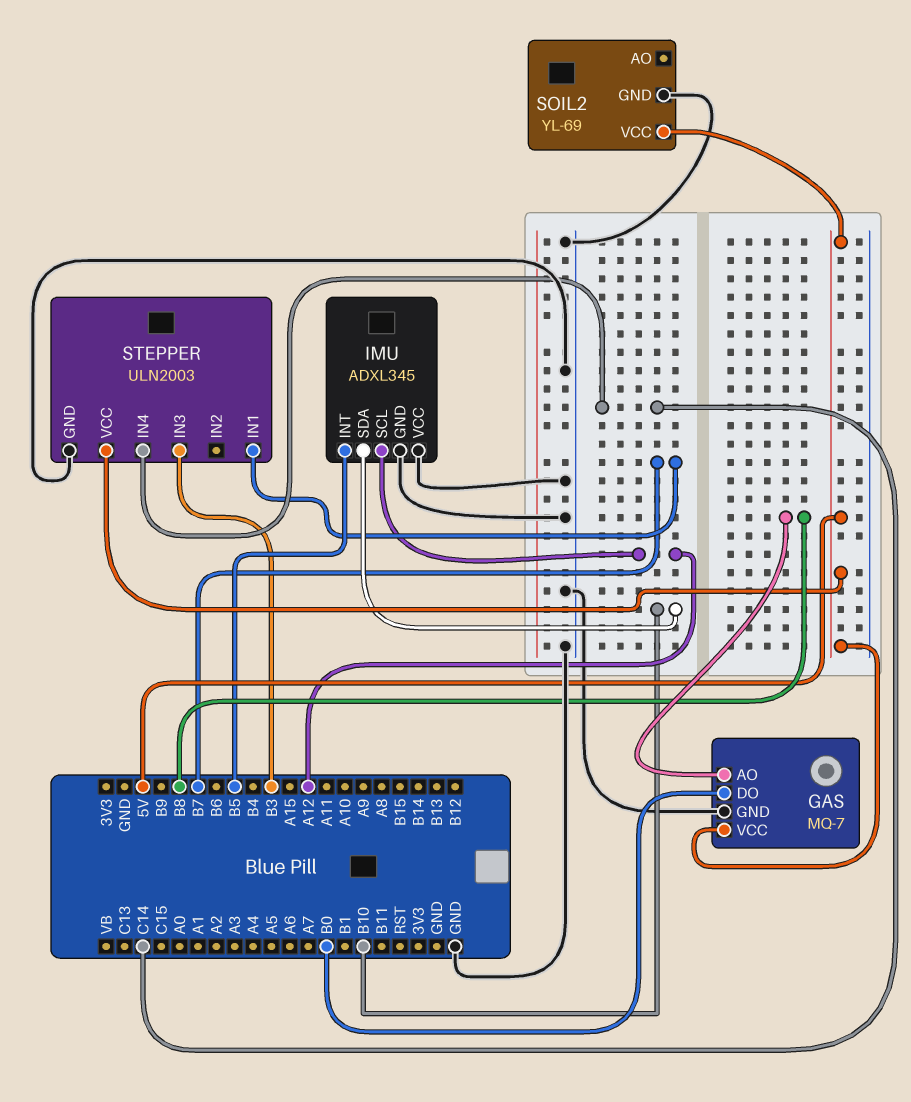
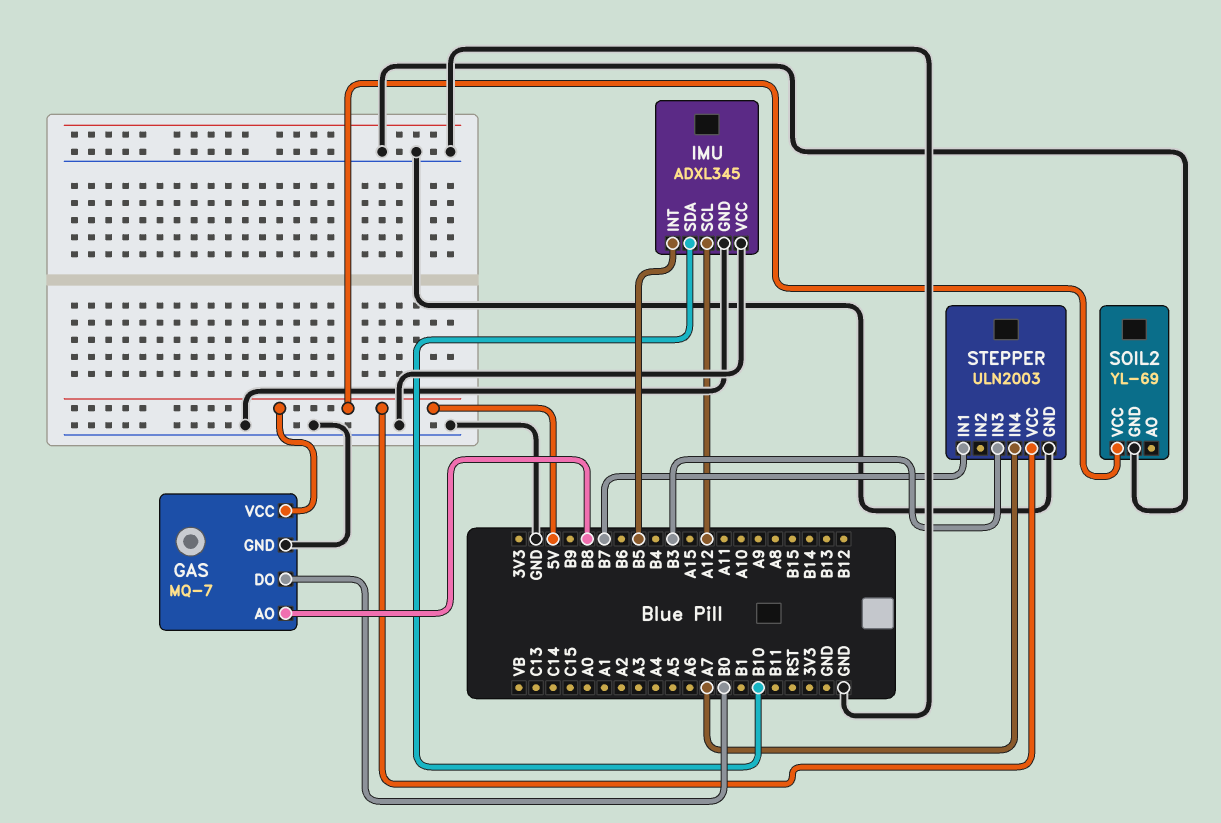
STEPPER pin IN4: C14 -> A7

